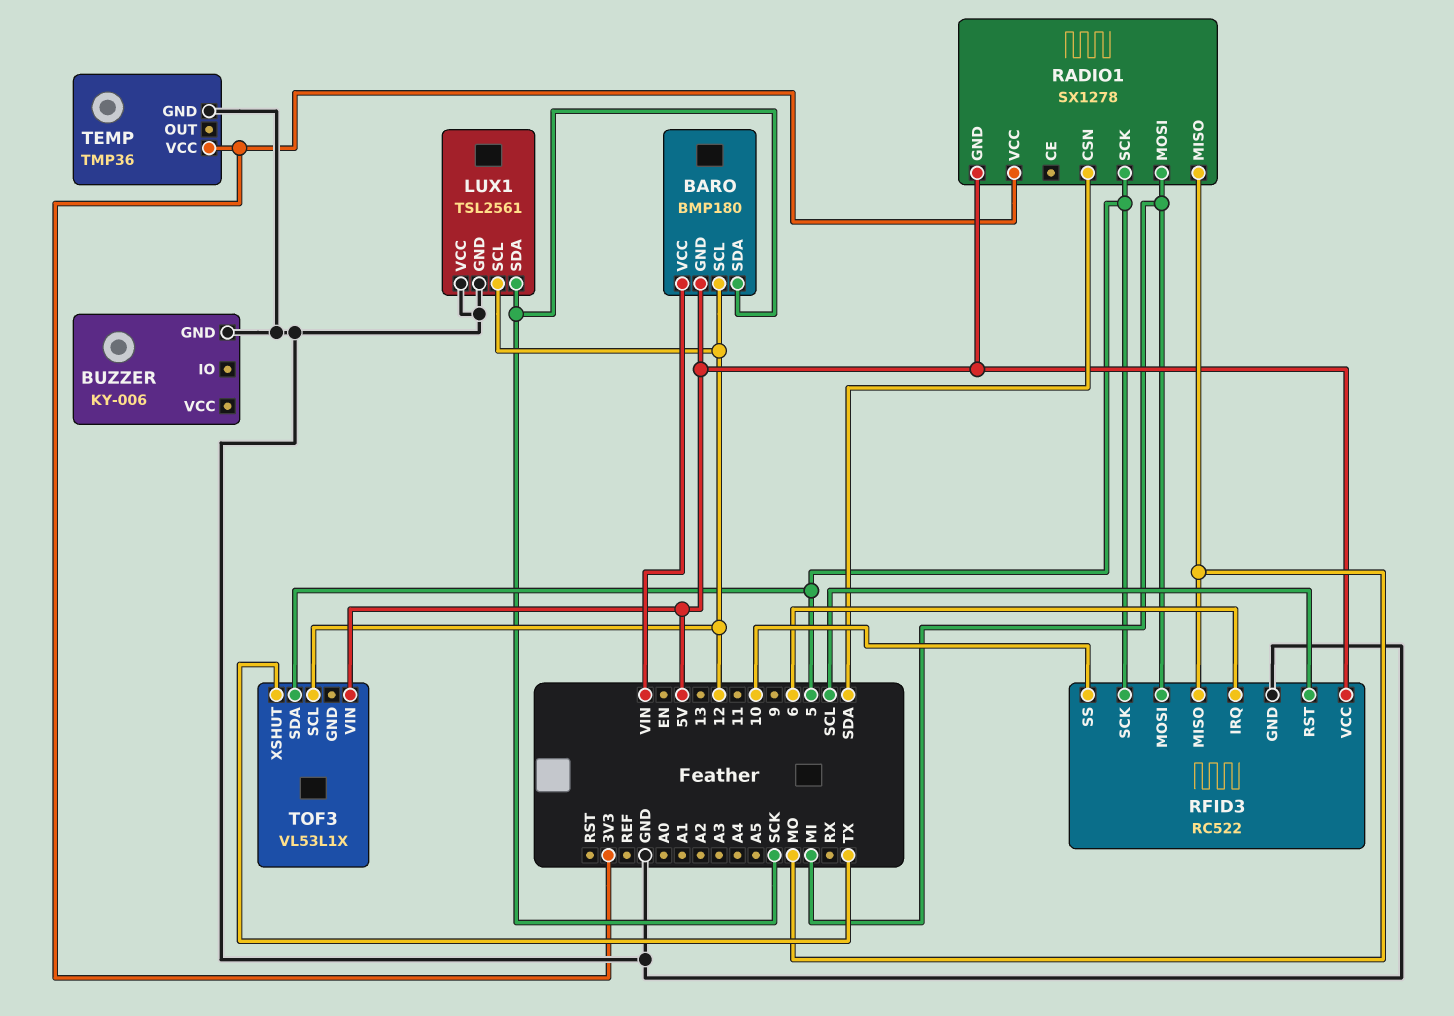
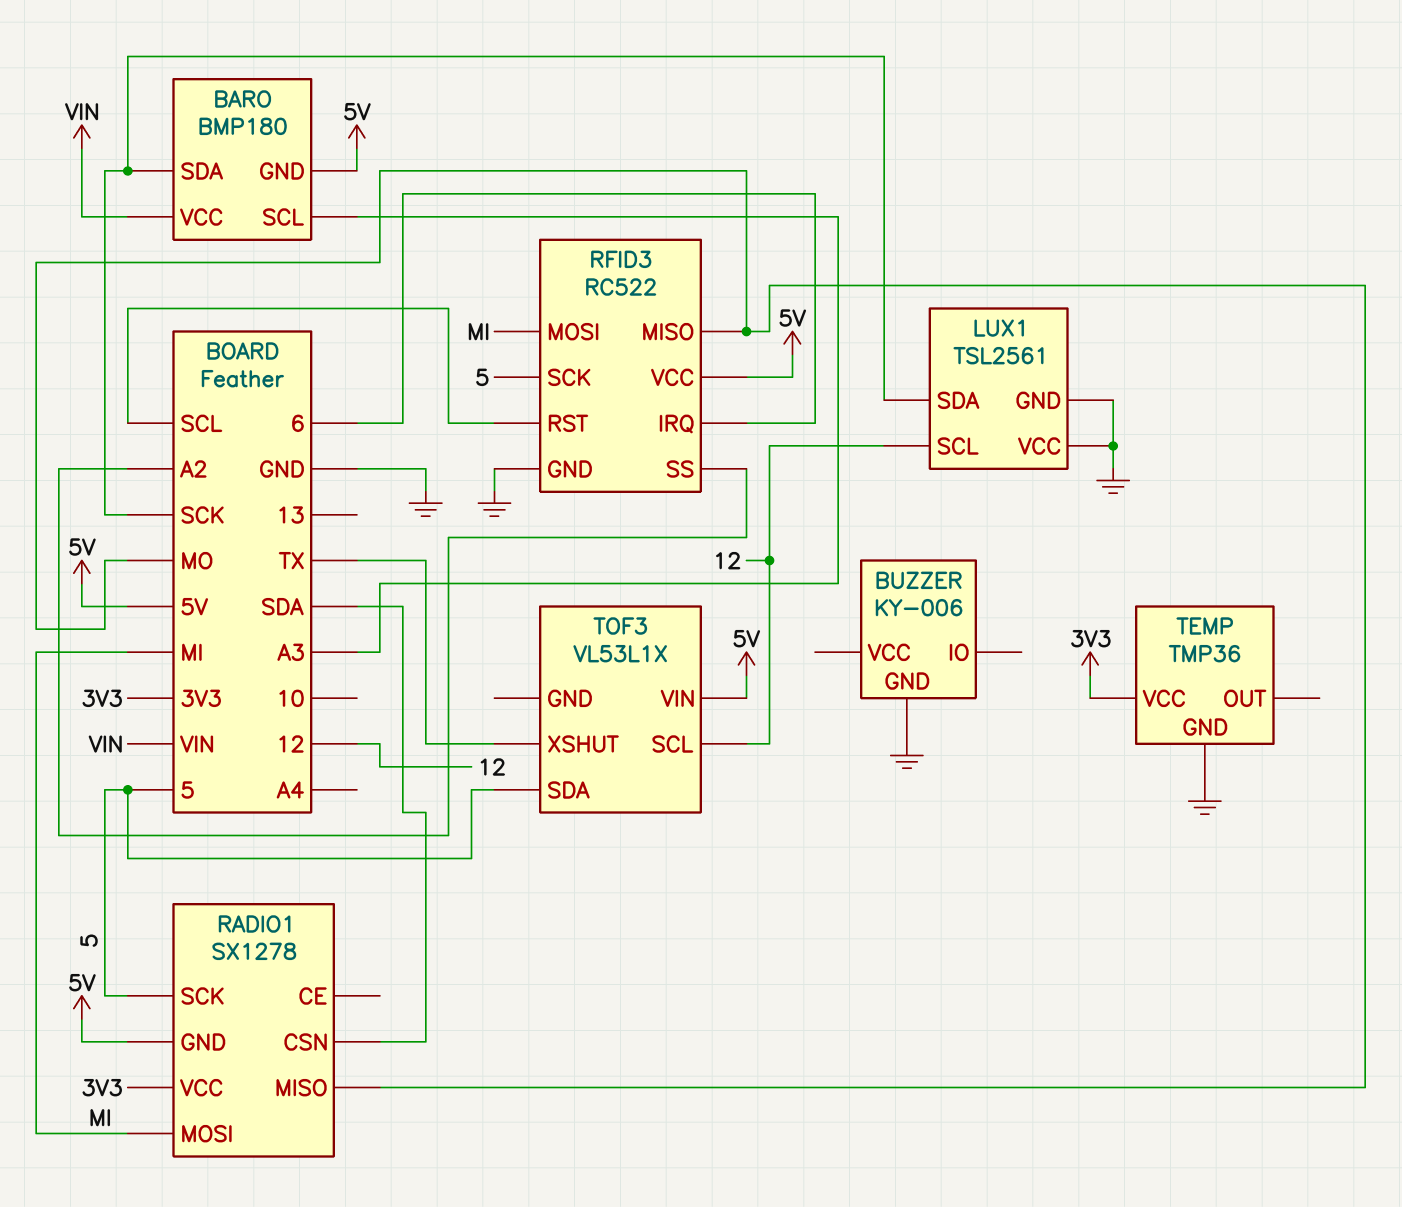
BARO pin SCL: 12 -> A3
RFID3 pin SS: 10 -> A2

